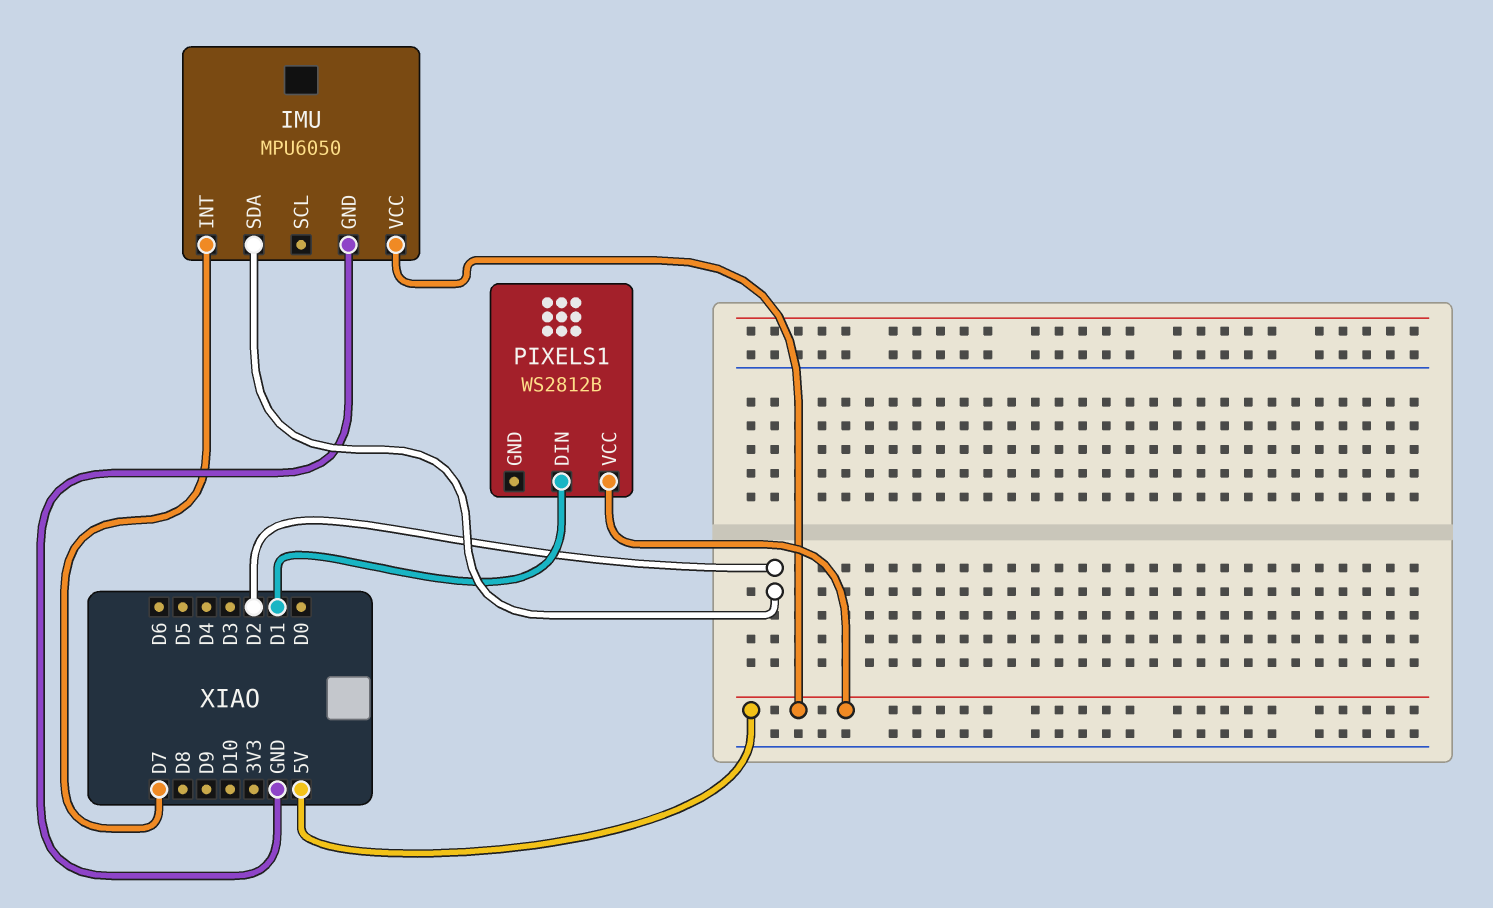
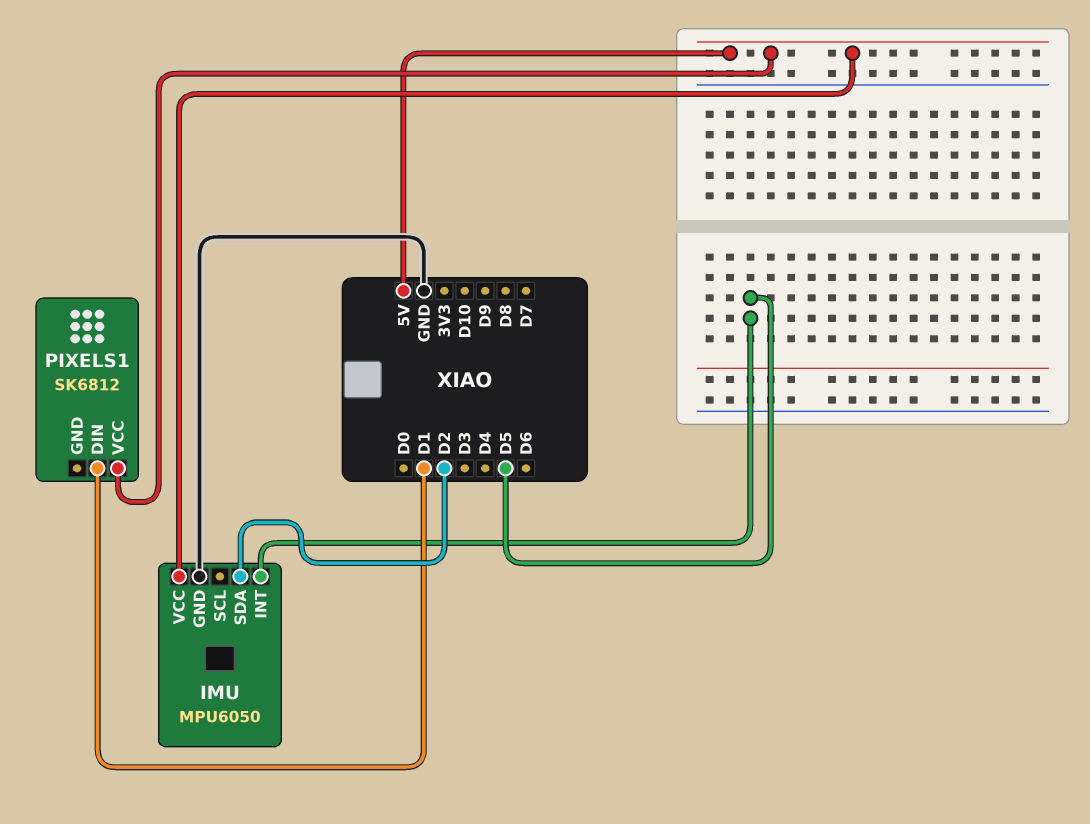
IMU pin INT: D7 -> D5
PIXELS1: WS2812B -> SK6812

